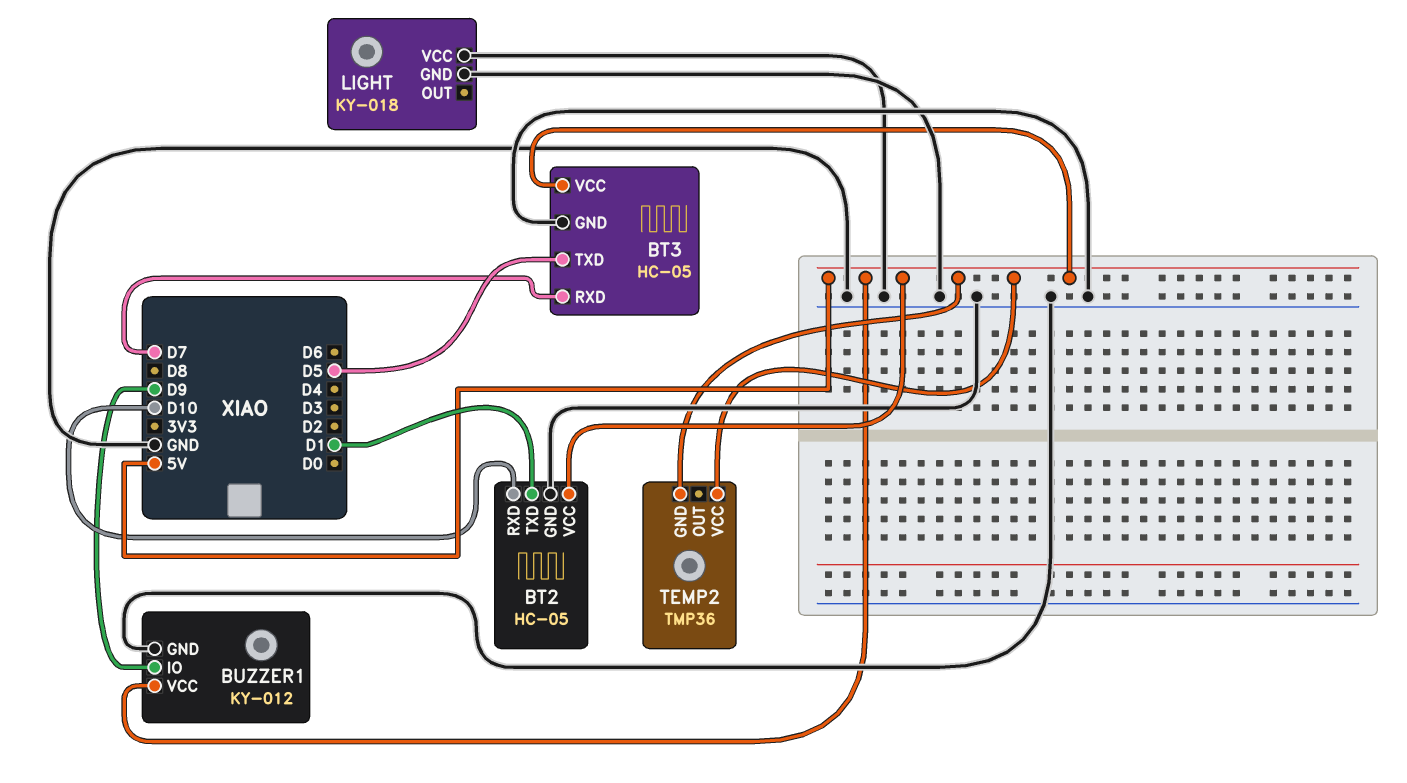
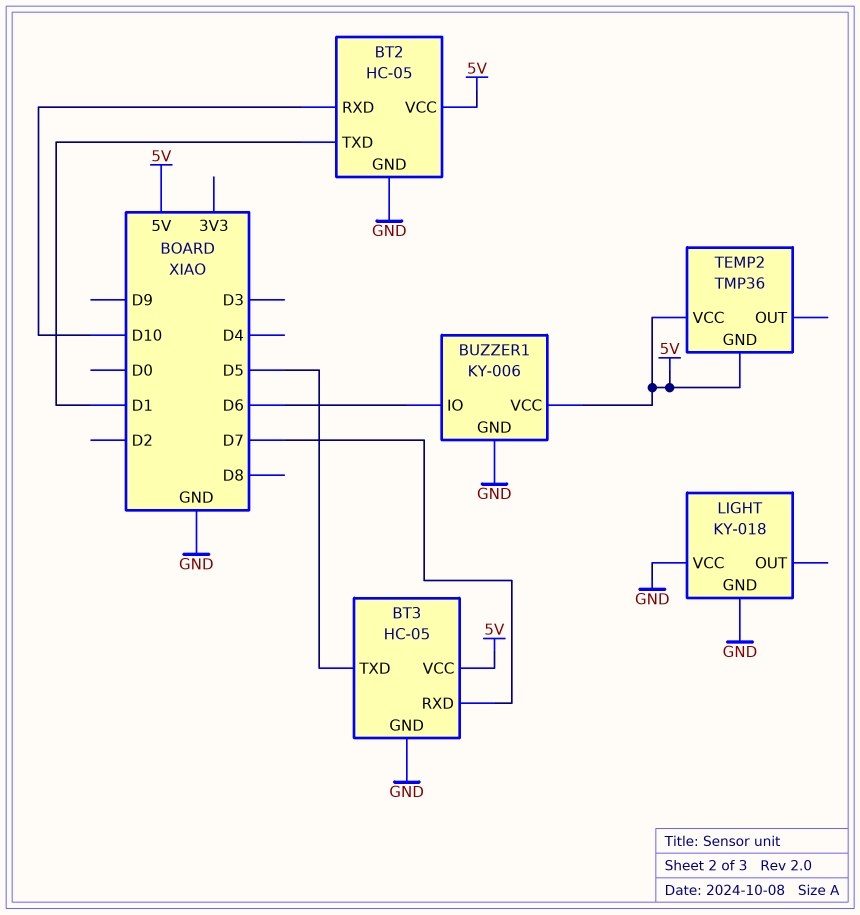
BUZZER1: KY-012 -> KY-006
BUZZER1 pin IO: D9 -> D6

